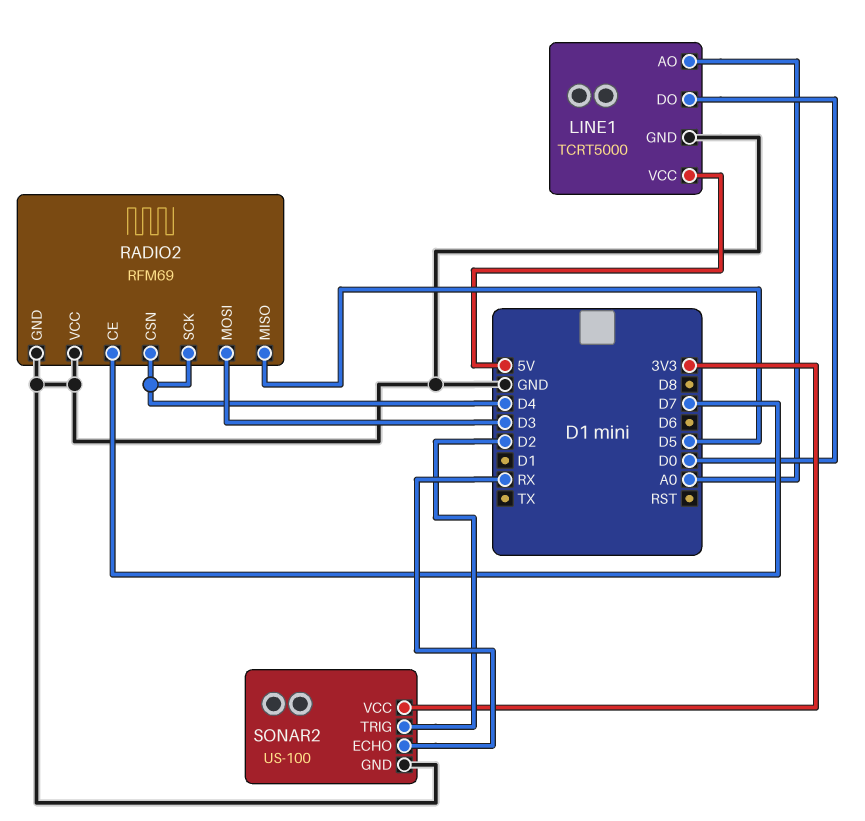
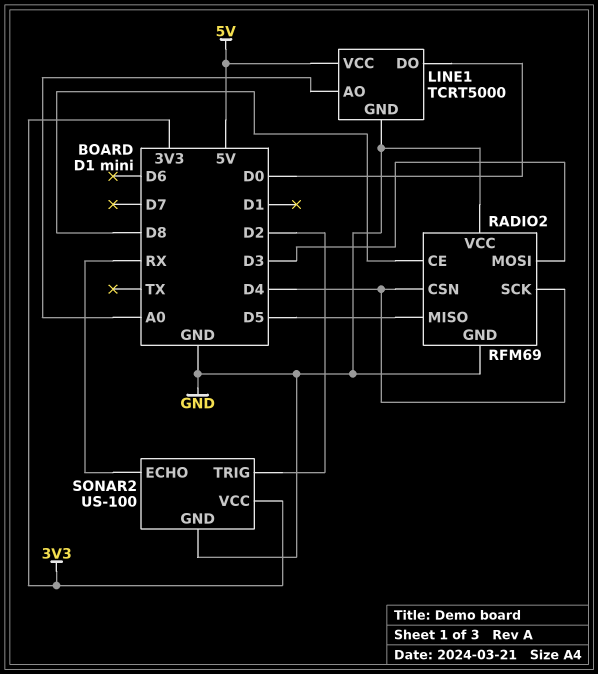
RADIO2 pin CE: D7 -> D8

